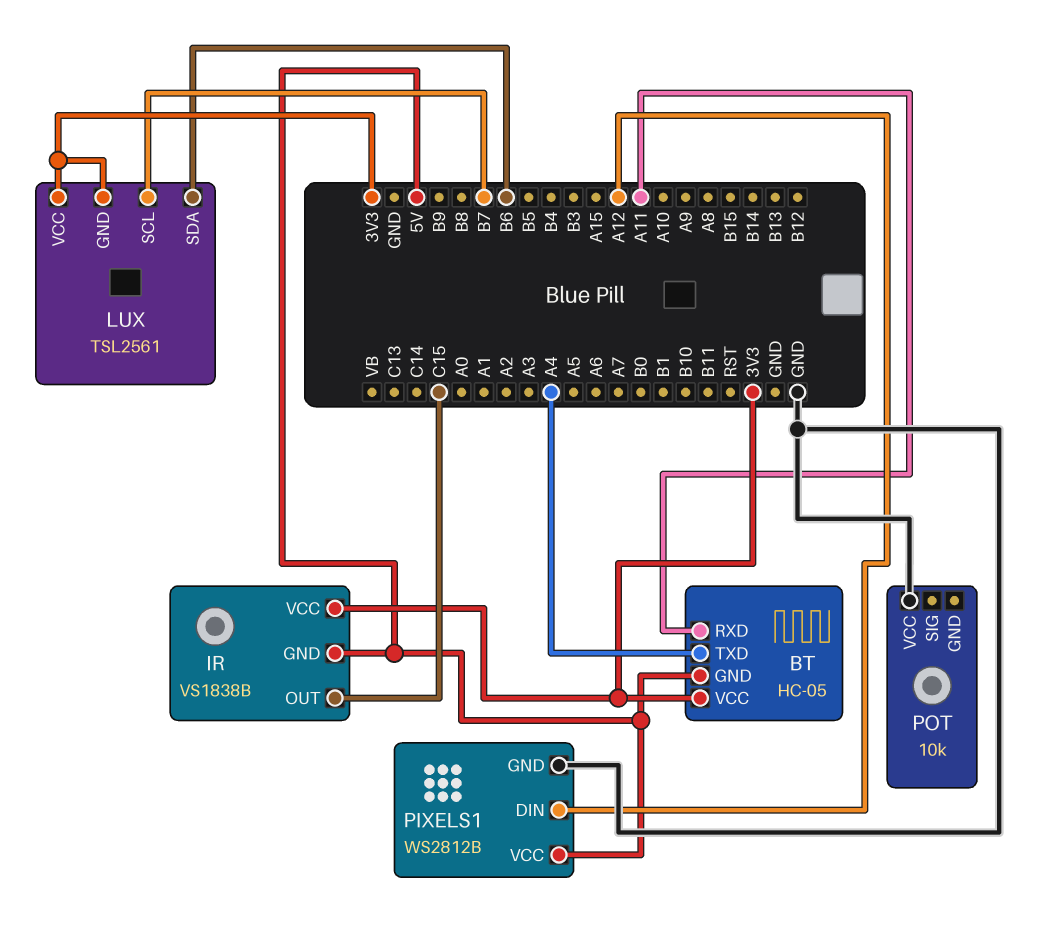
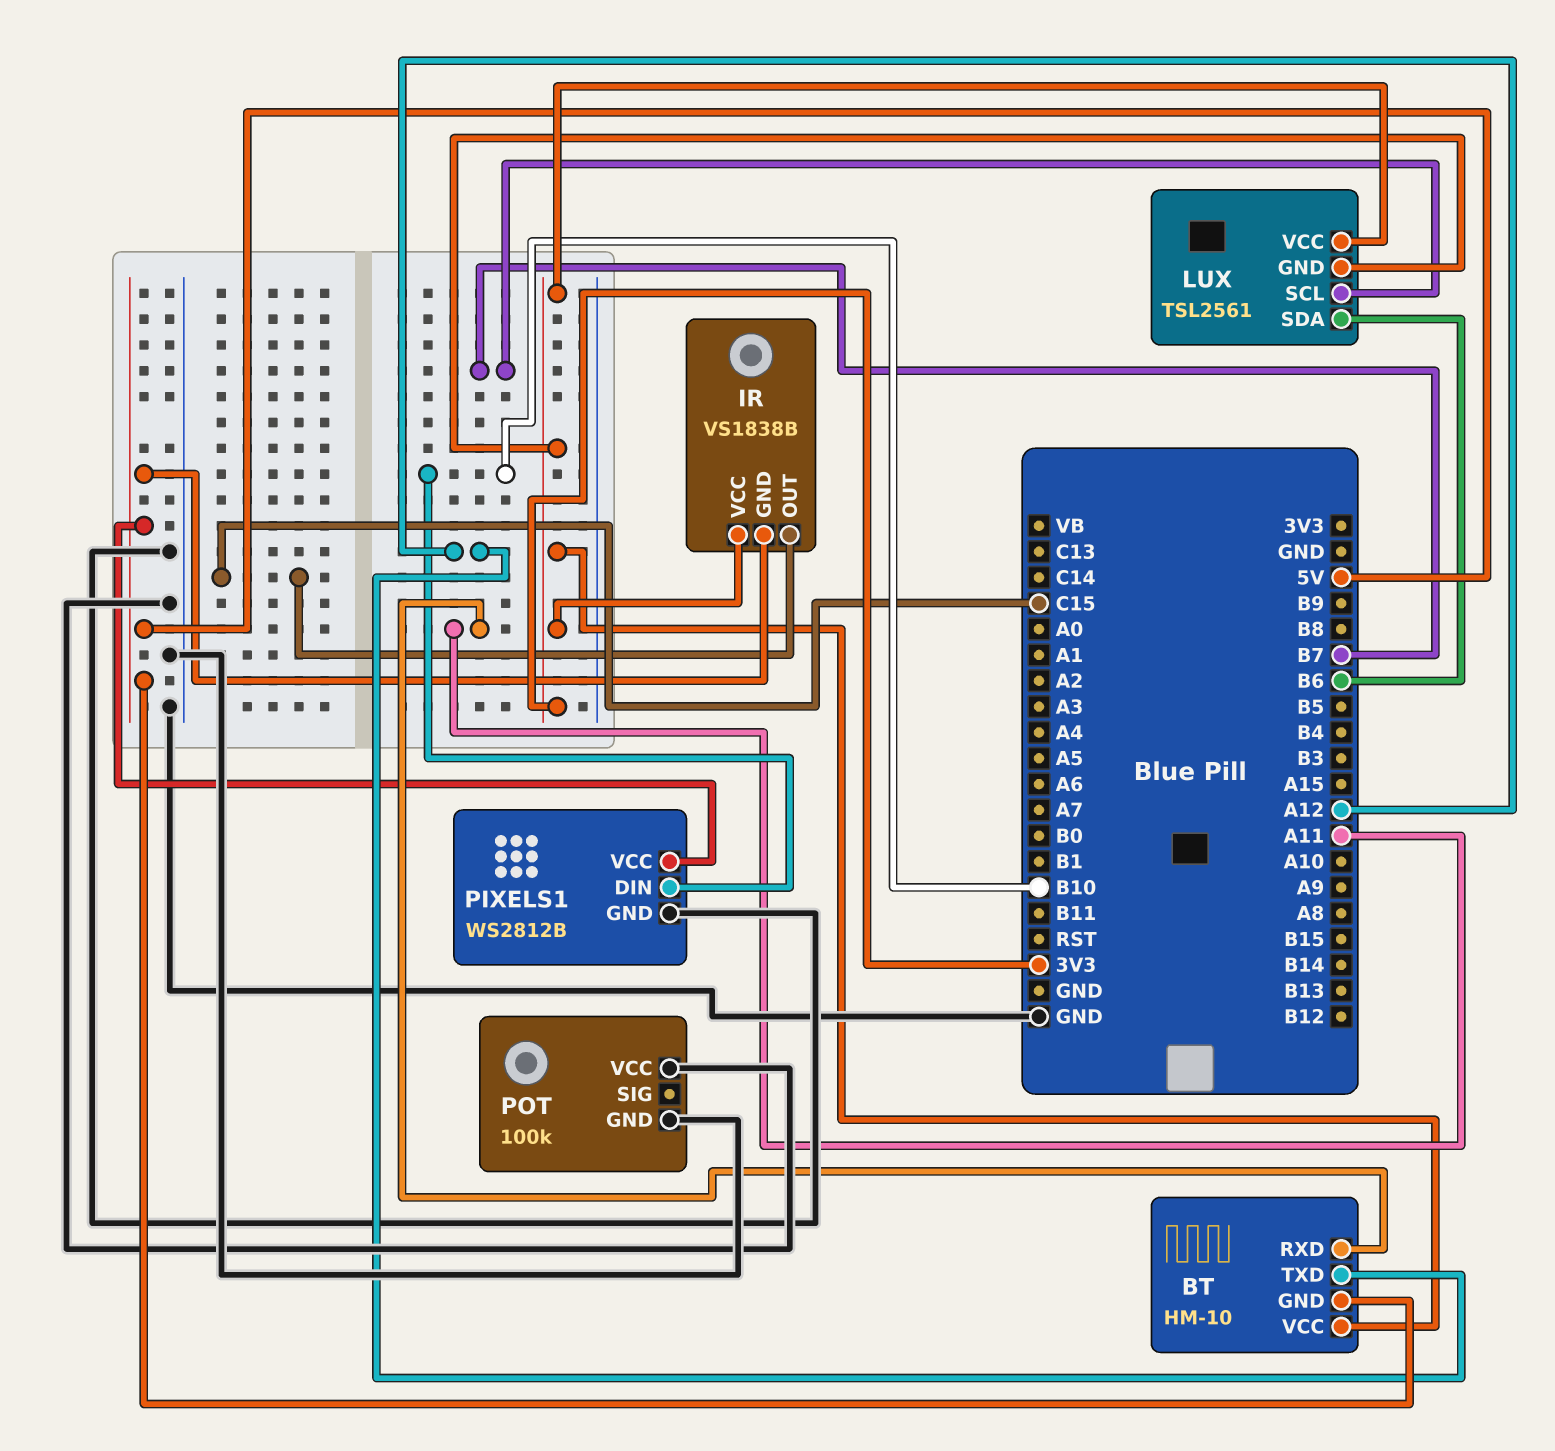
BT: HC-05 -> HM-10
BT pin TXD: A4 -> A12
PIXELS1 pin DIN: A12 -> B10
POT: 10k -> 100k
POT pin GND: none -> GND

